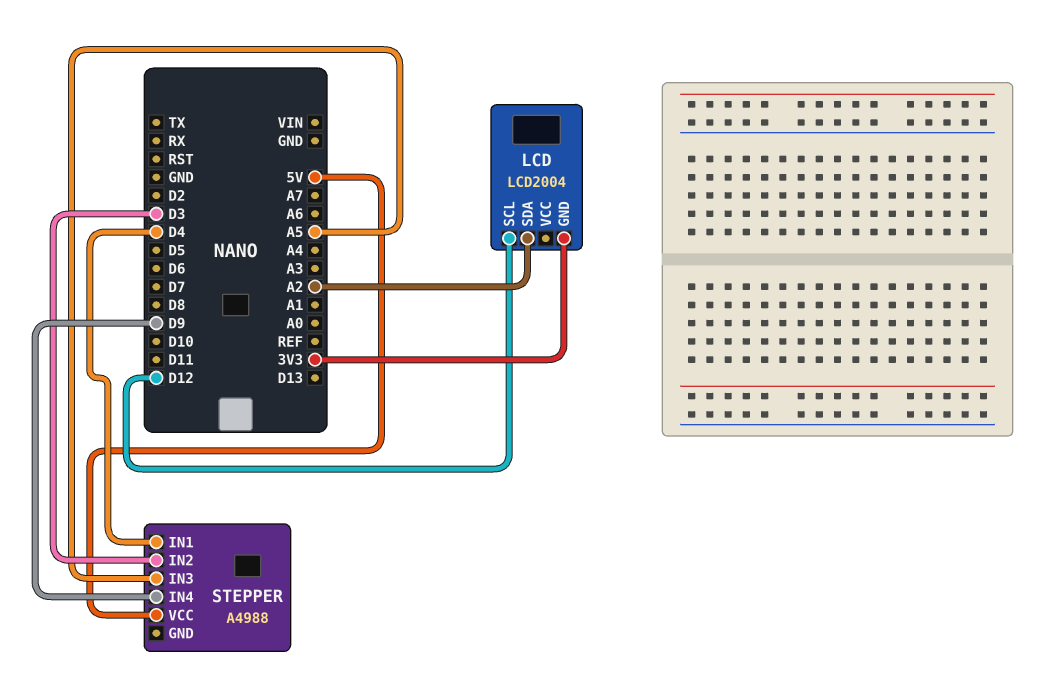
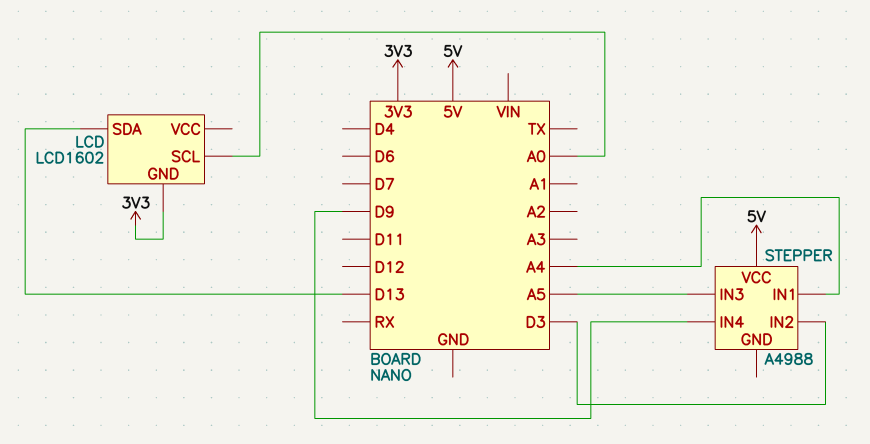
LCD: LCD2004 -> LCD1602
LCD pin SCL: D12 -> A0
LCD pin SDA: A2 -> D13
STEPPER pin IN1: D4 -> A4

